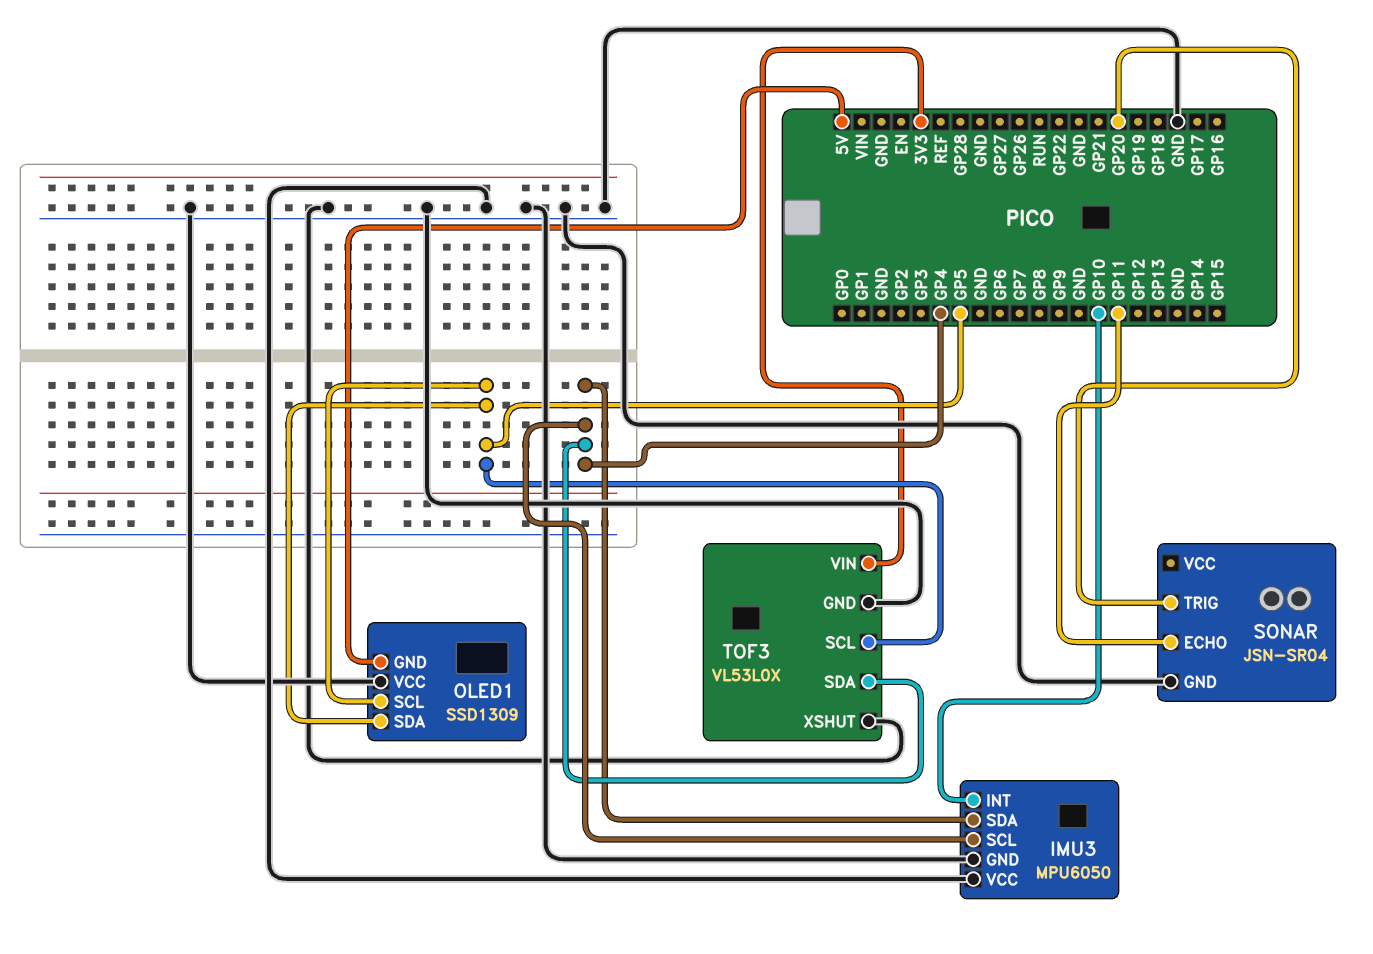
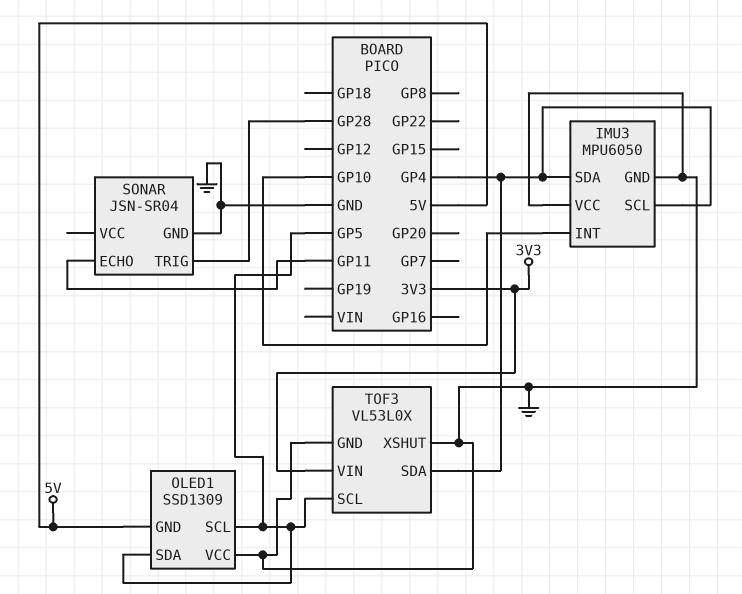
SONAR pin TRIG: GP20 -> GP28

